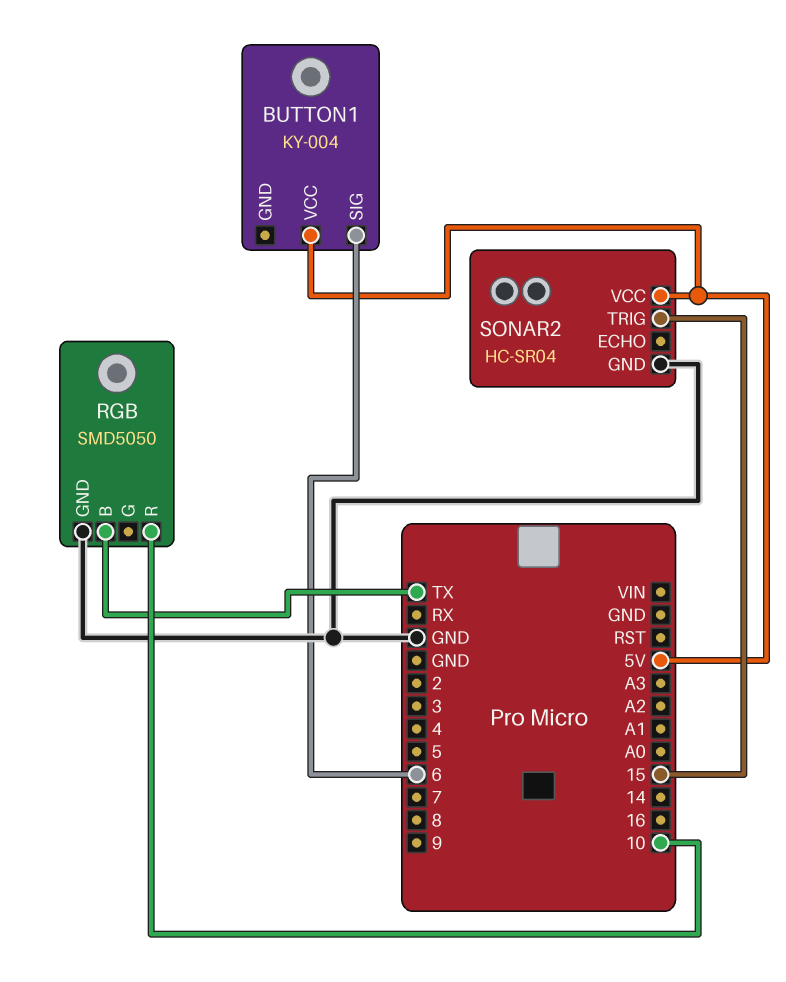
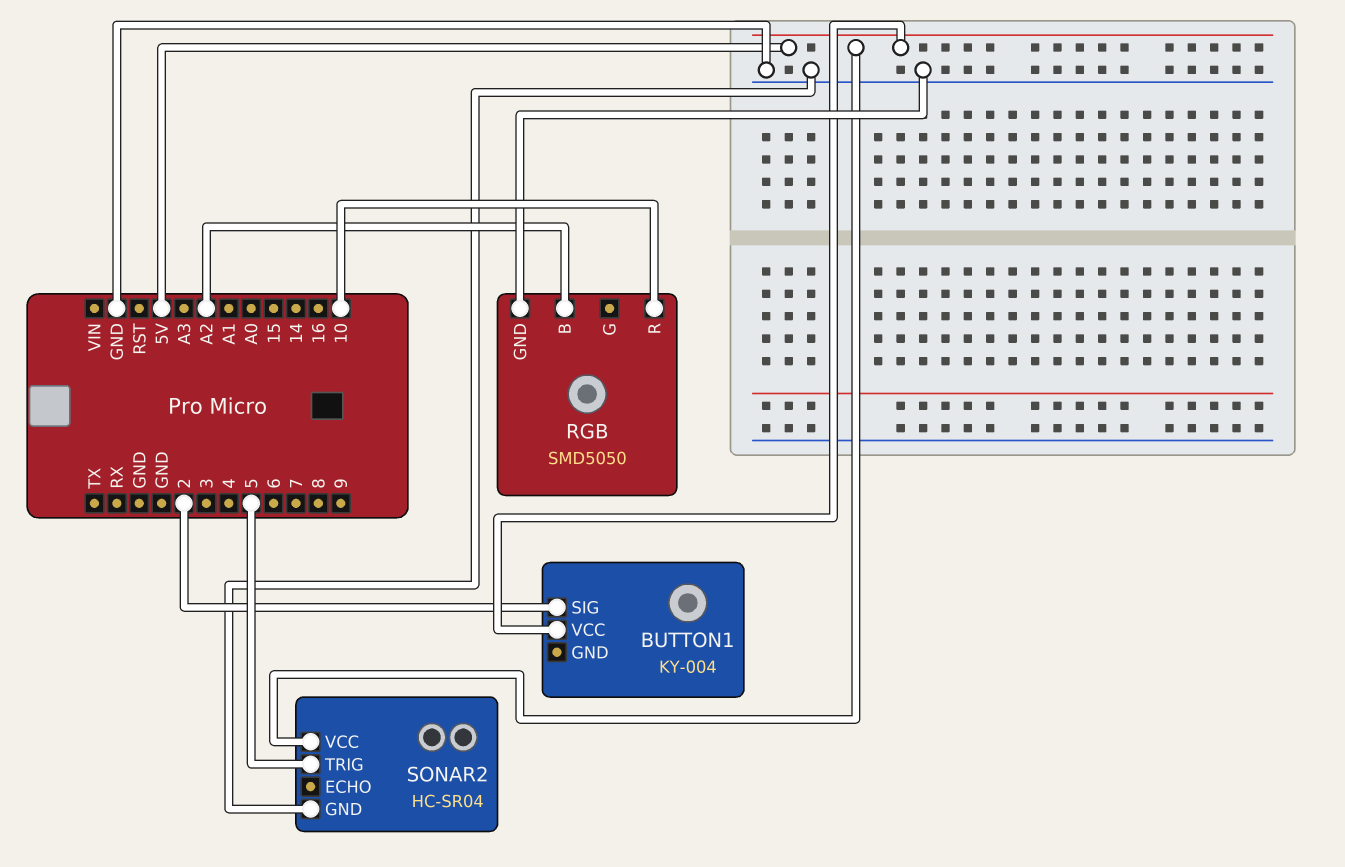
BUTTON1 pin SIG: 6 -> 2
RGB pin B: TX -> A2
SONAR2 pin TRIG: 15 -> 5

